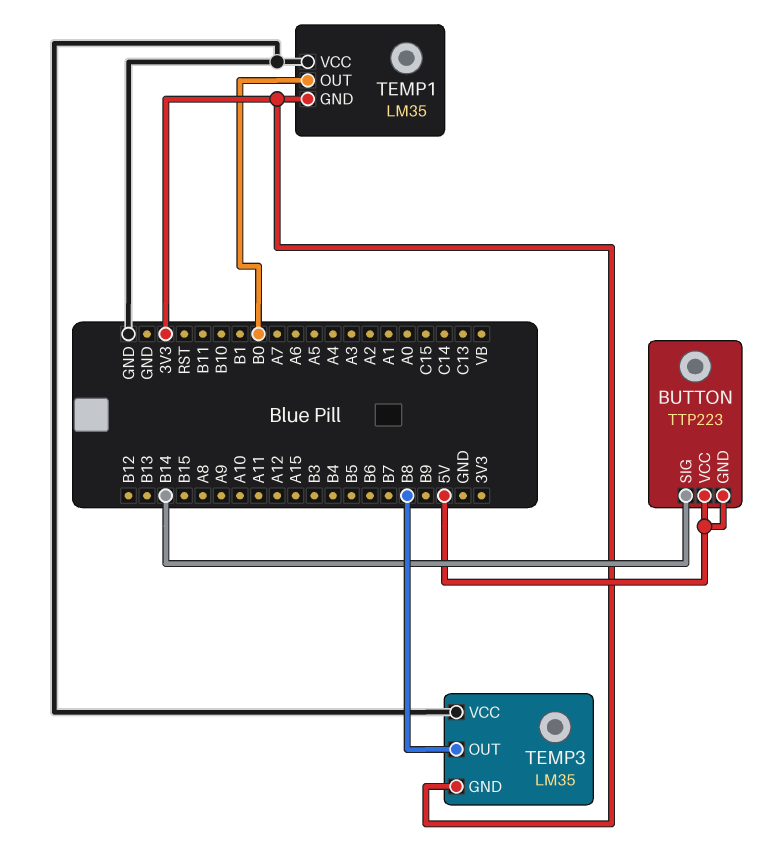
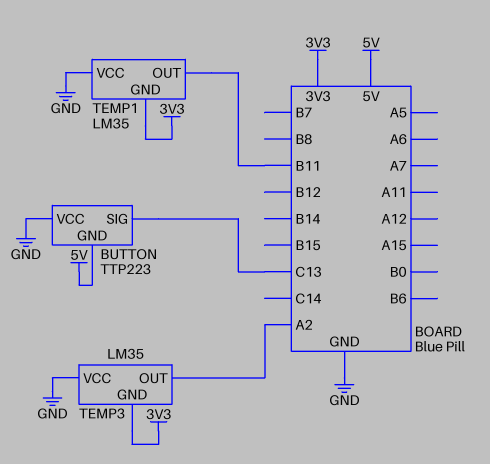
BUTTON pin SIG: B14 -> C13
BUTTON pin VCC: 5V -> GND
TEMP1 pin OUT: B0 -> B11
TEMP3 pin OUT: B8 -> A2

